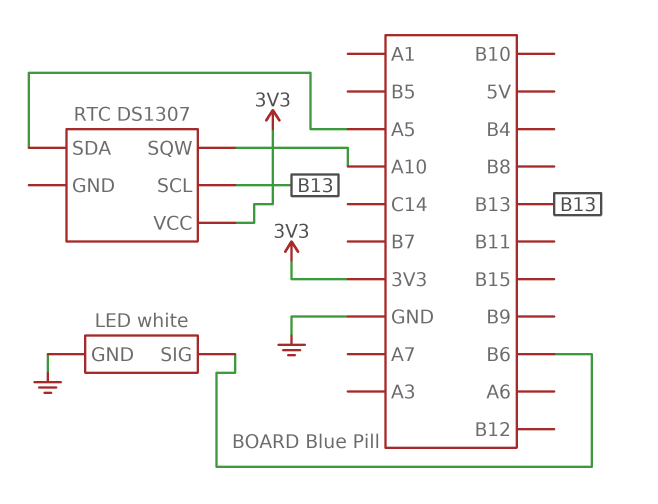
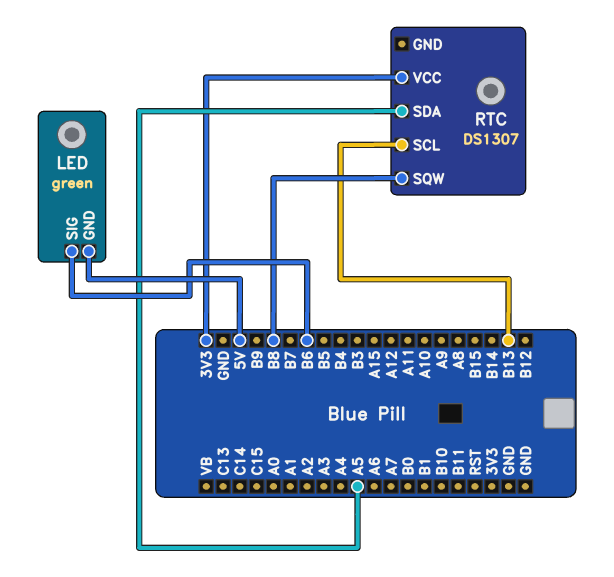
LED: white -> green
LED pin GND: GND -> 5V
RTC pin SQW: A10 -> B8

